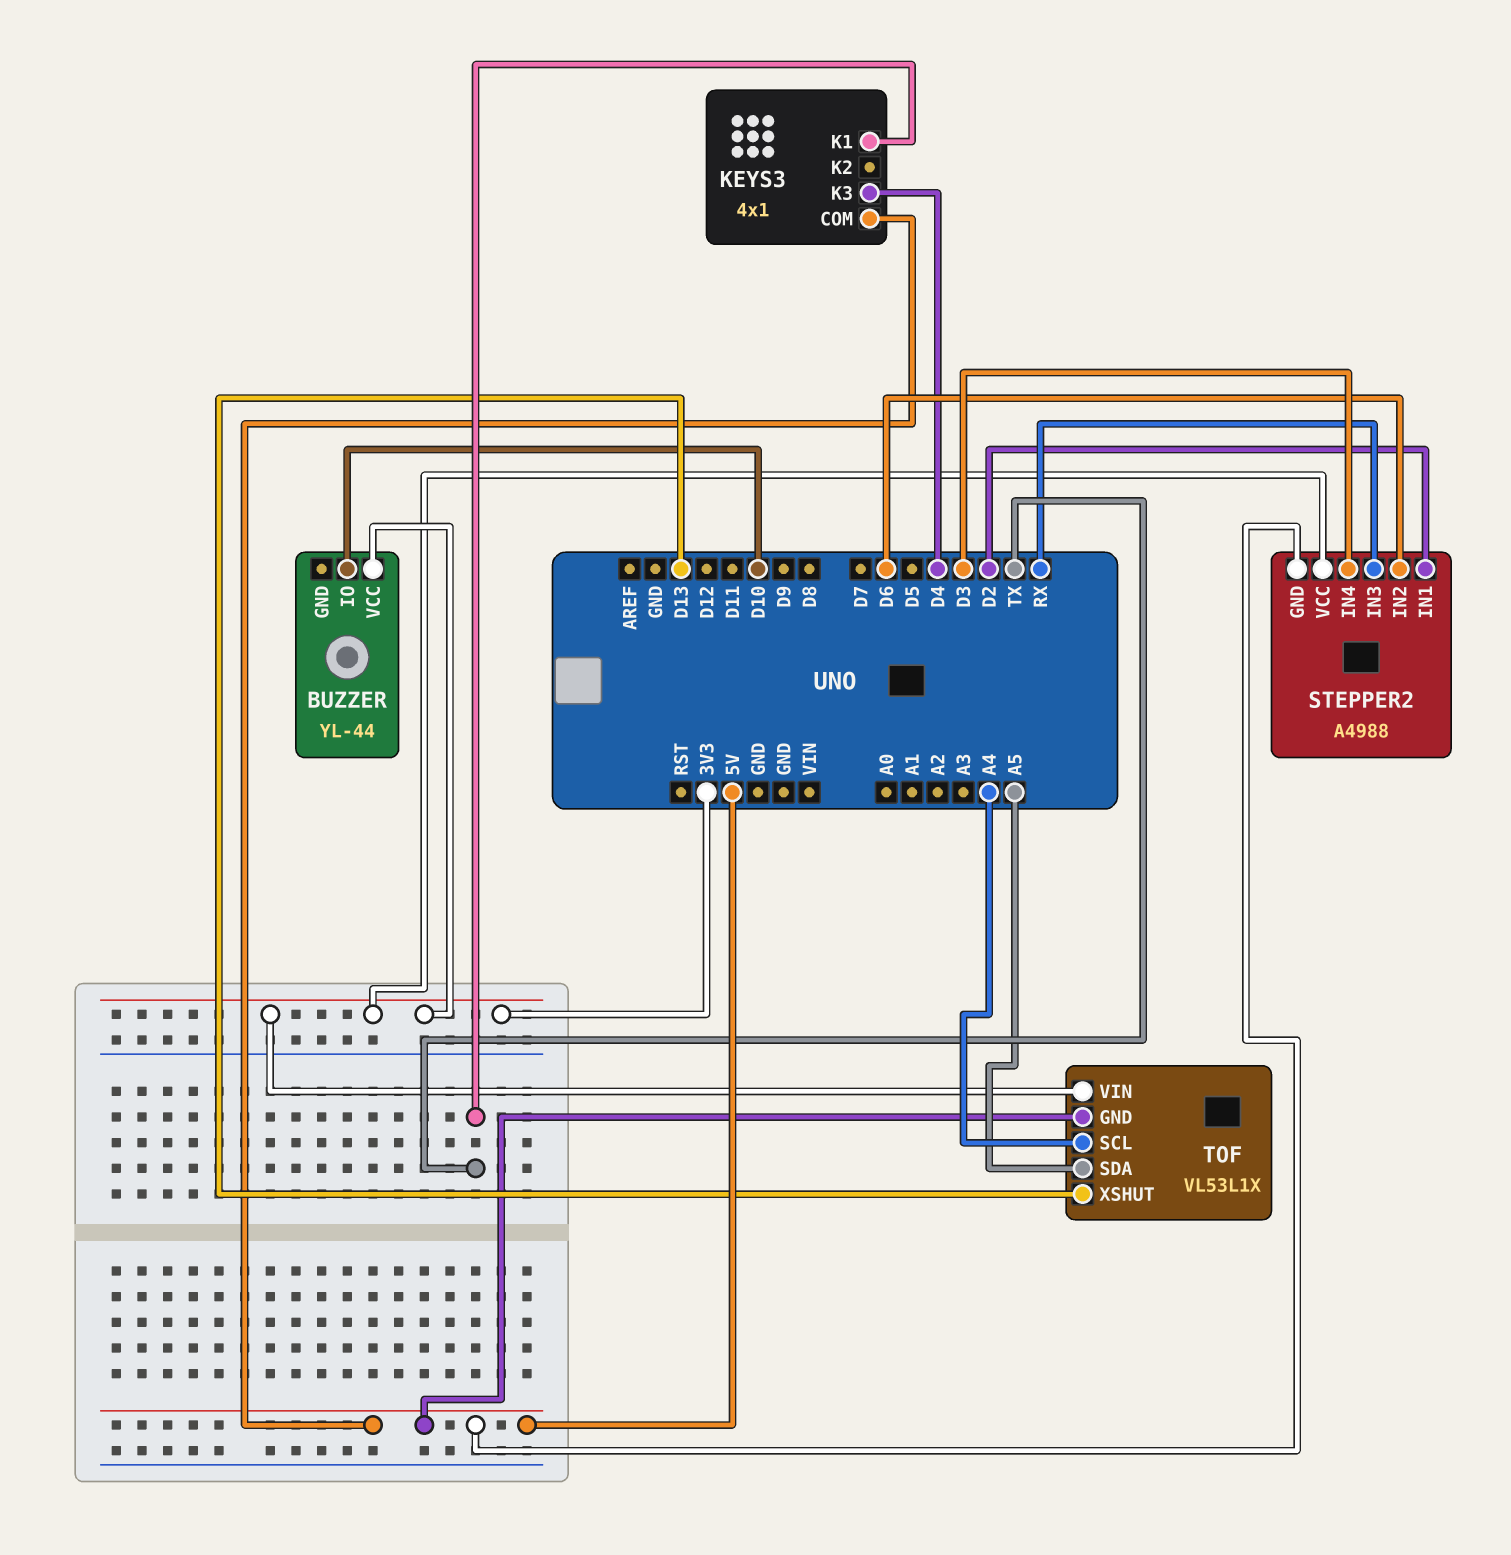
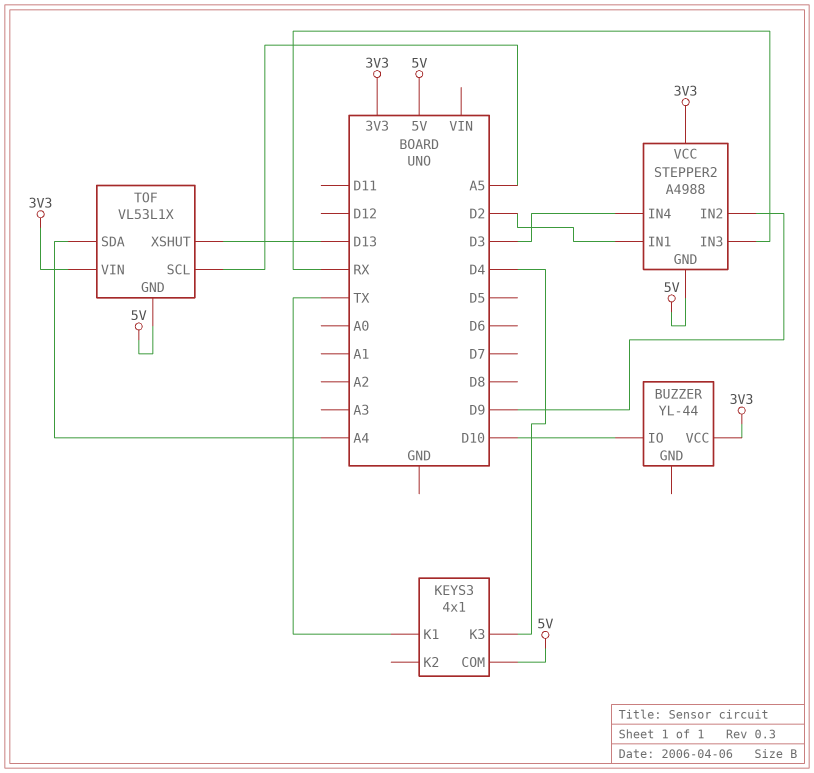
STEPPER2 pin IN2: D6 -> D9
TOF pin SCL: A4 -> A5
TOF pin SDA: A5 -> A4

